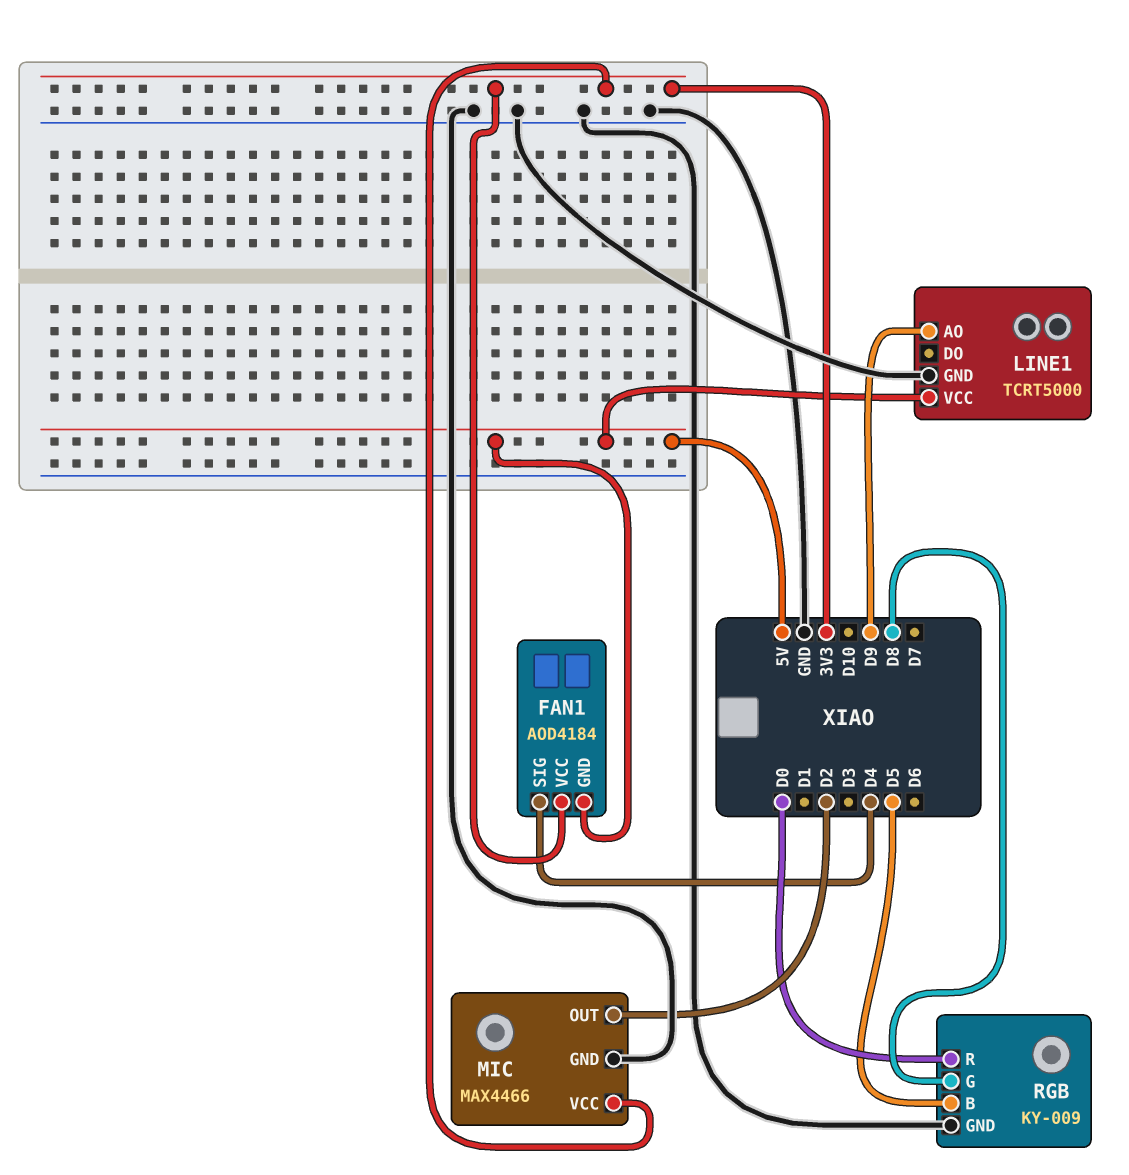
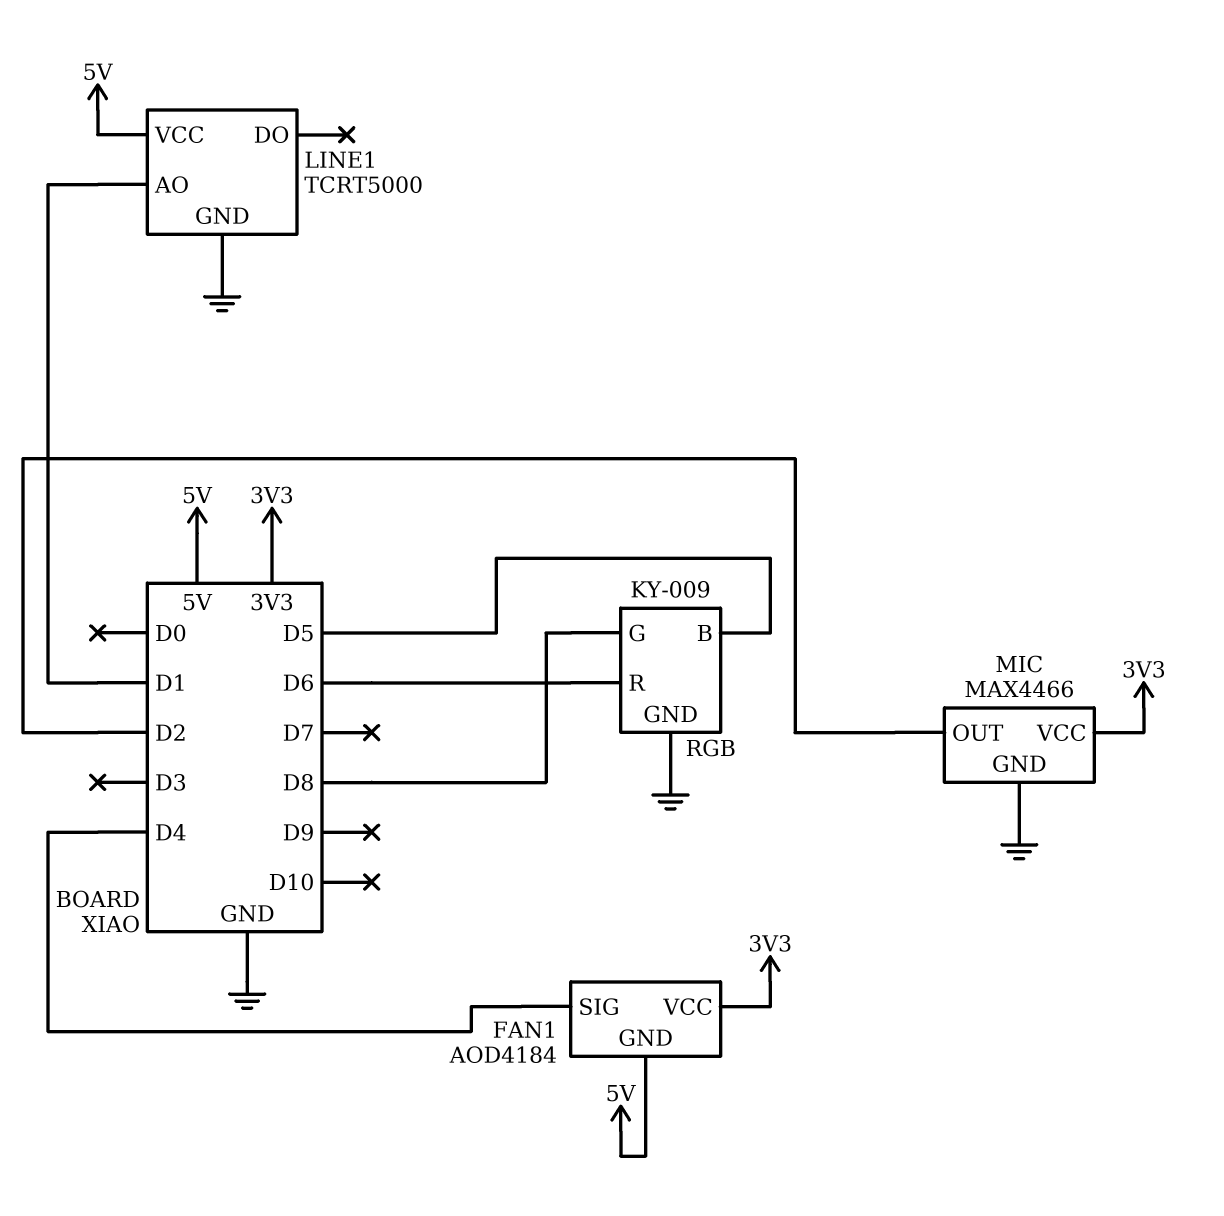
LINE1 pin AO: D9 -> D1
RGB pin R: D0 -> D6

